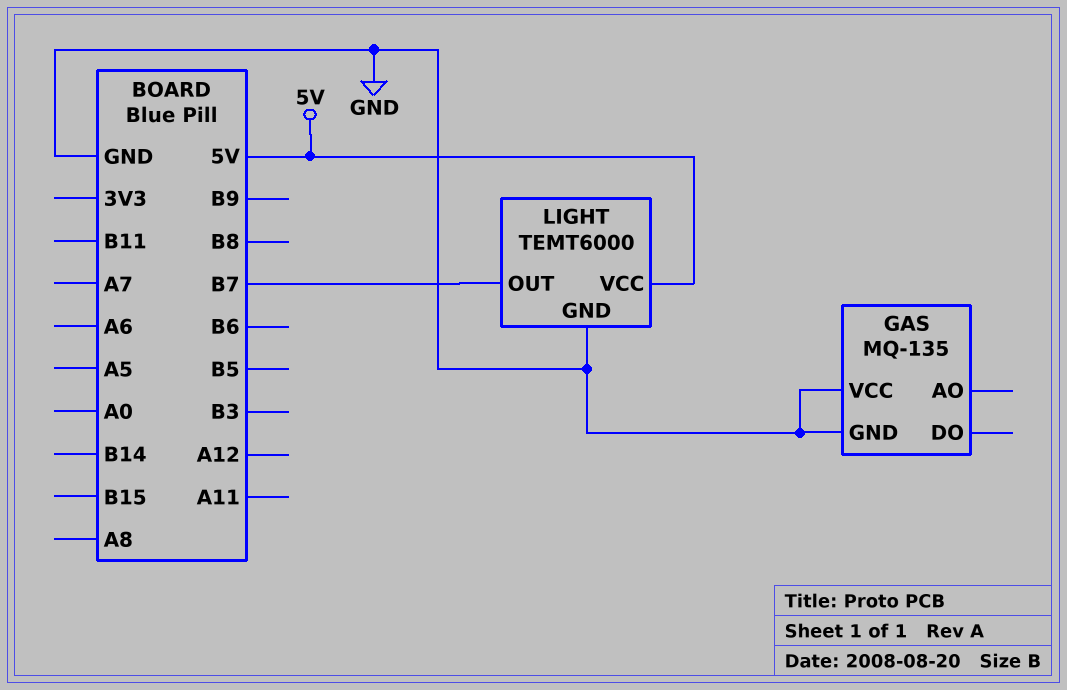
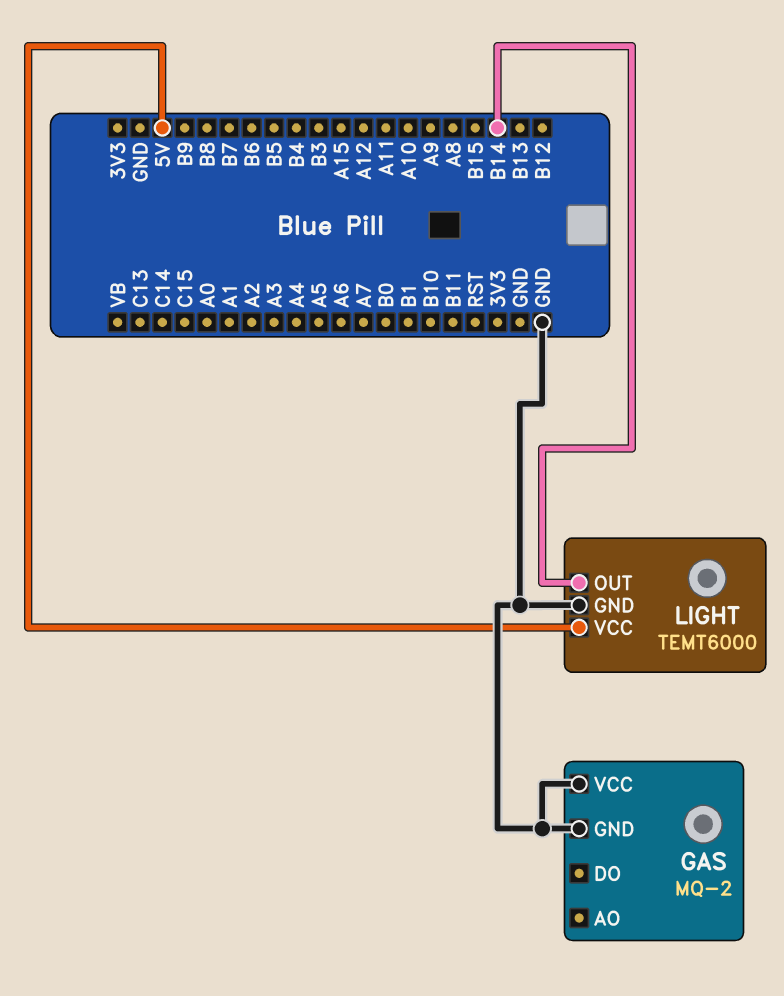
GAS: MQ-135 -> MQ-2
LIGHT pin OUT: B7 -> B14

